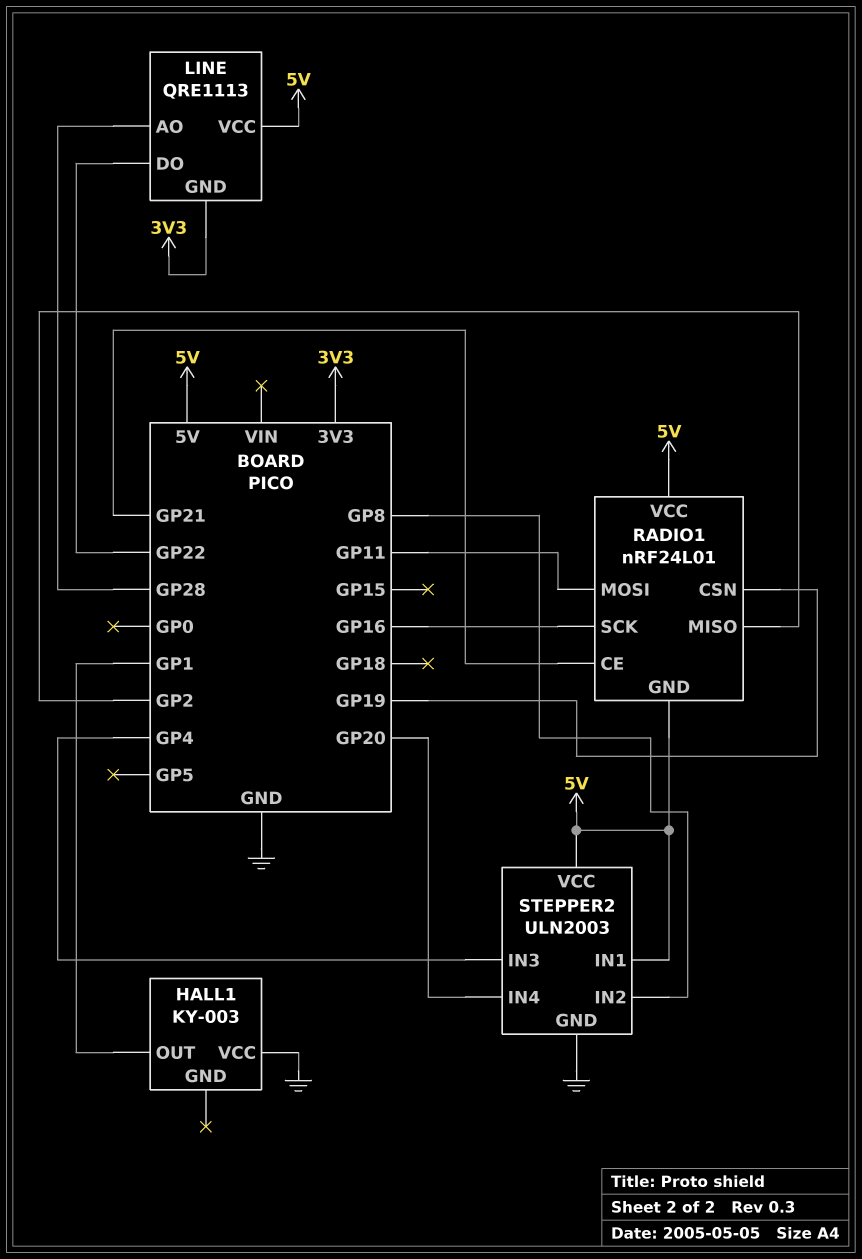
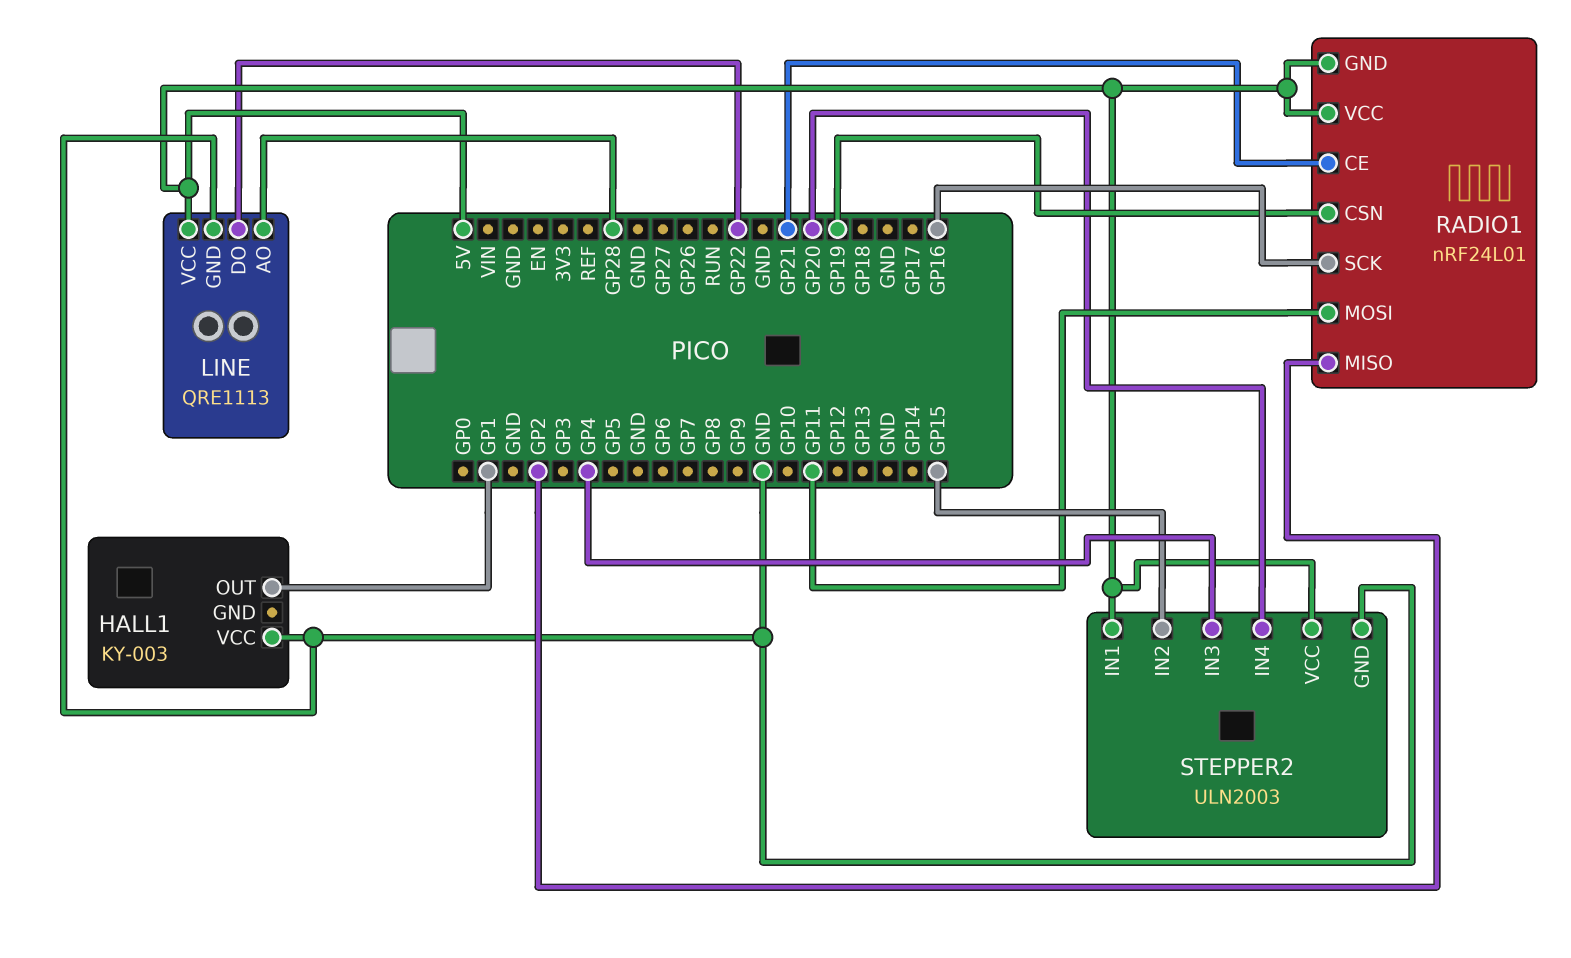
LINE pin GND: 3V3 -> GND
STEPPER2 pin IN2: GP8 -> GP15

